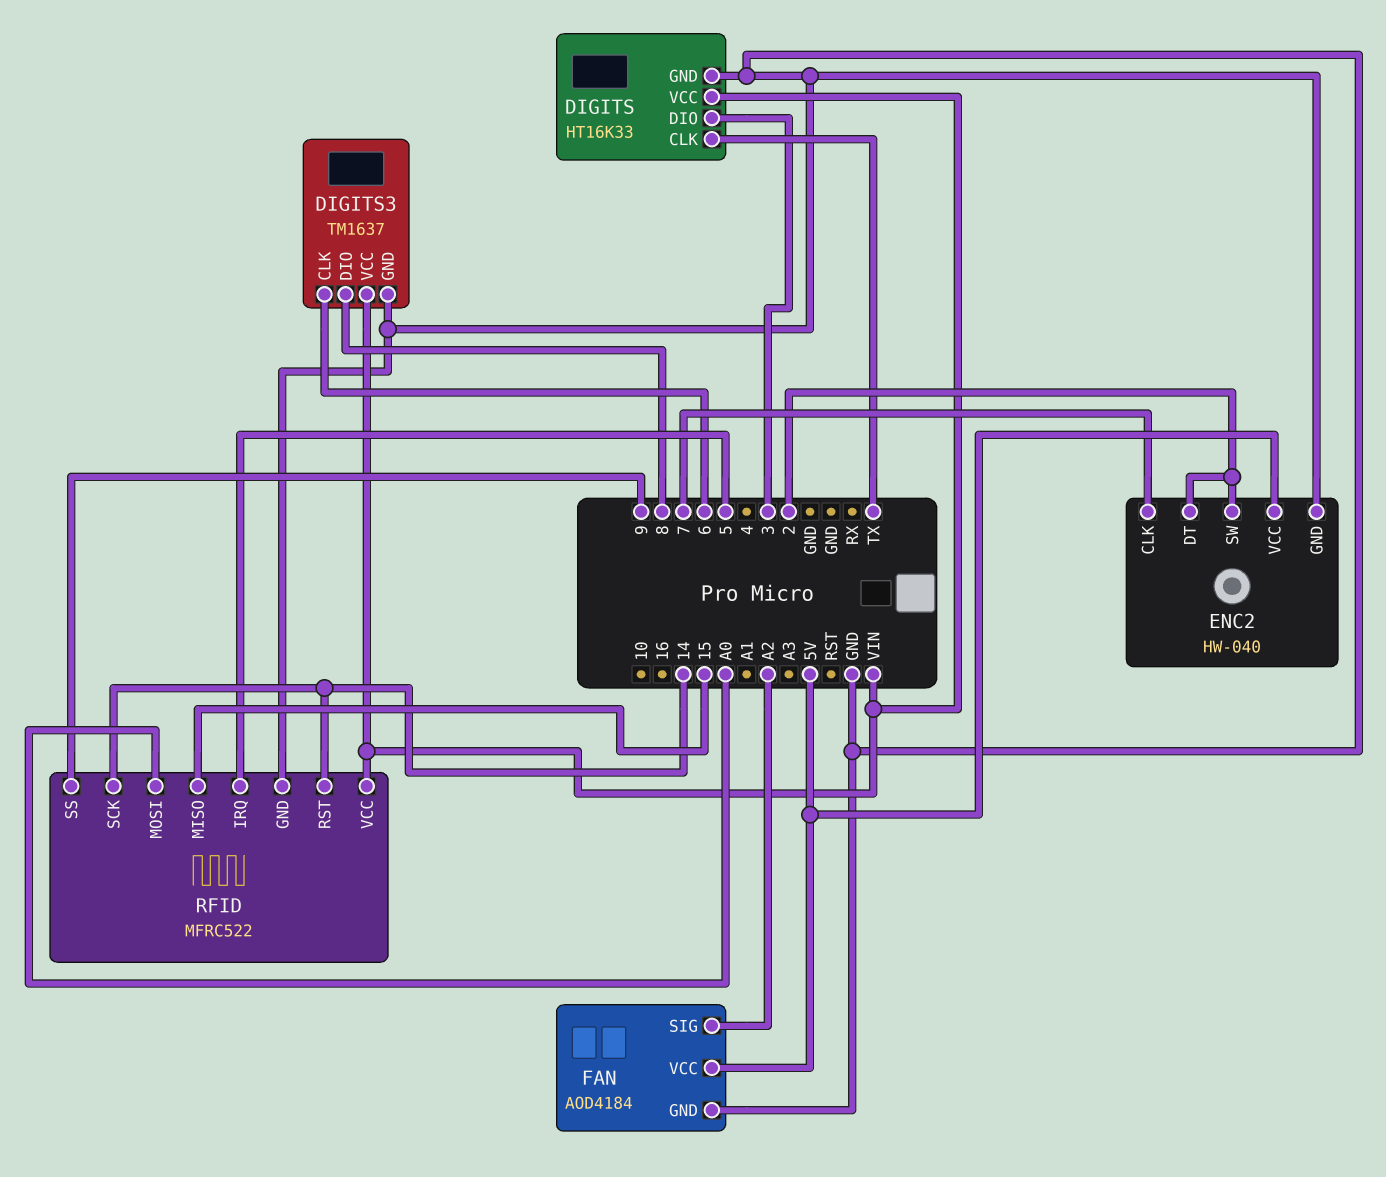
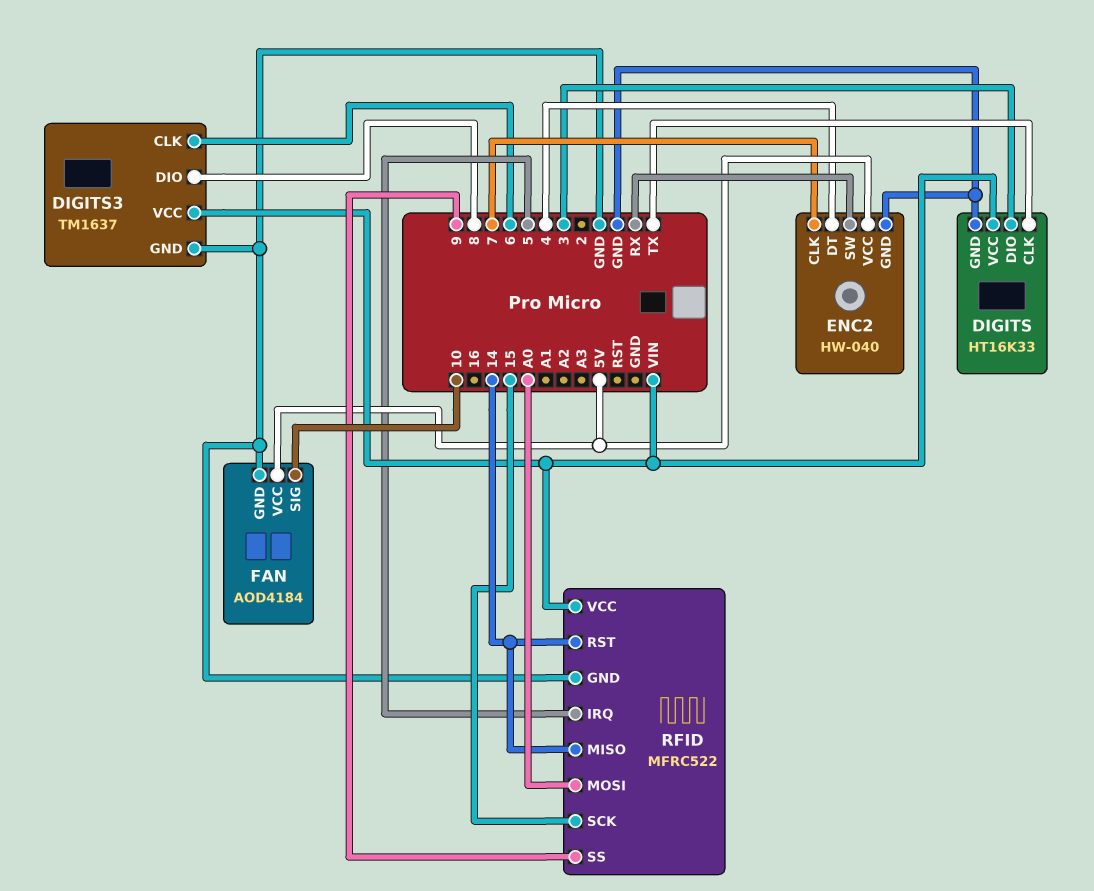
ENC2 pin DT: 2 -> 4
ENC2 pin SW: 2 -> RX
FAN pin SIG: A2 -> 10
RFID pin MISO: 15 -> 14
RFID pin SCK: 14 -> 15

